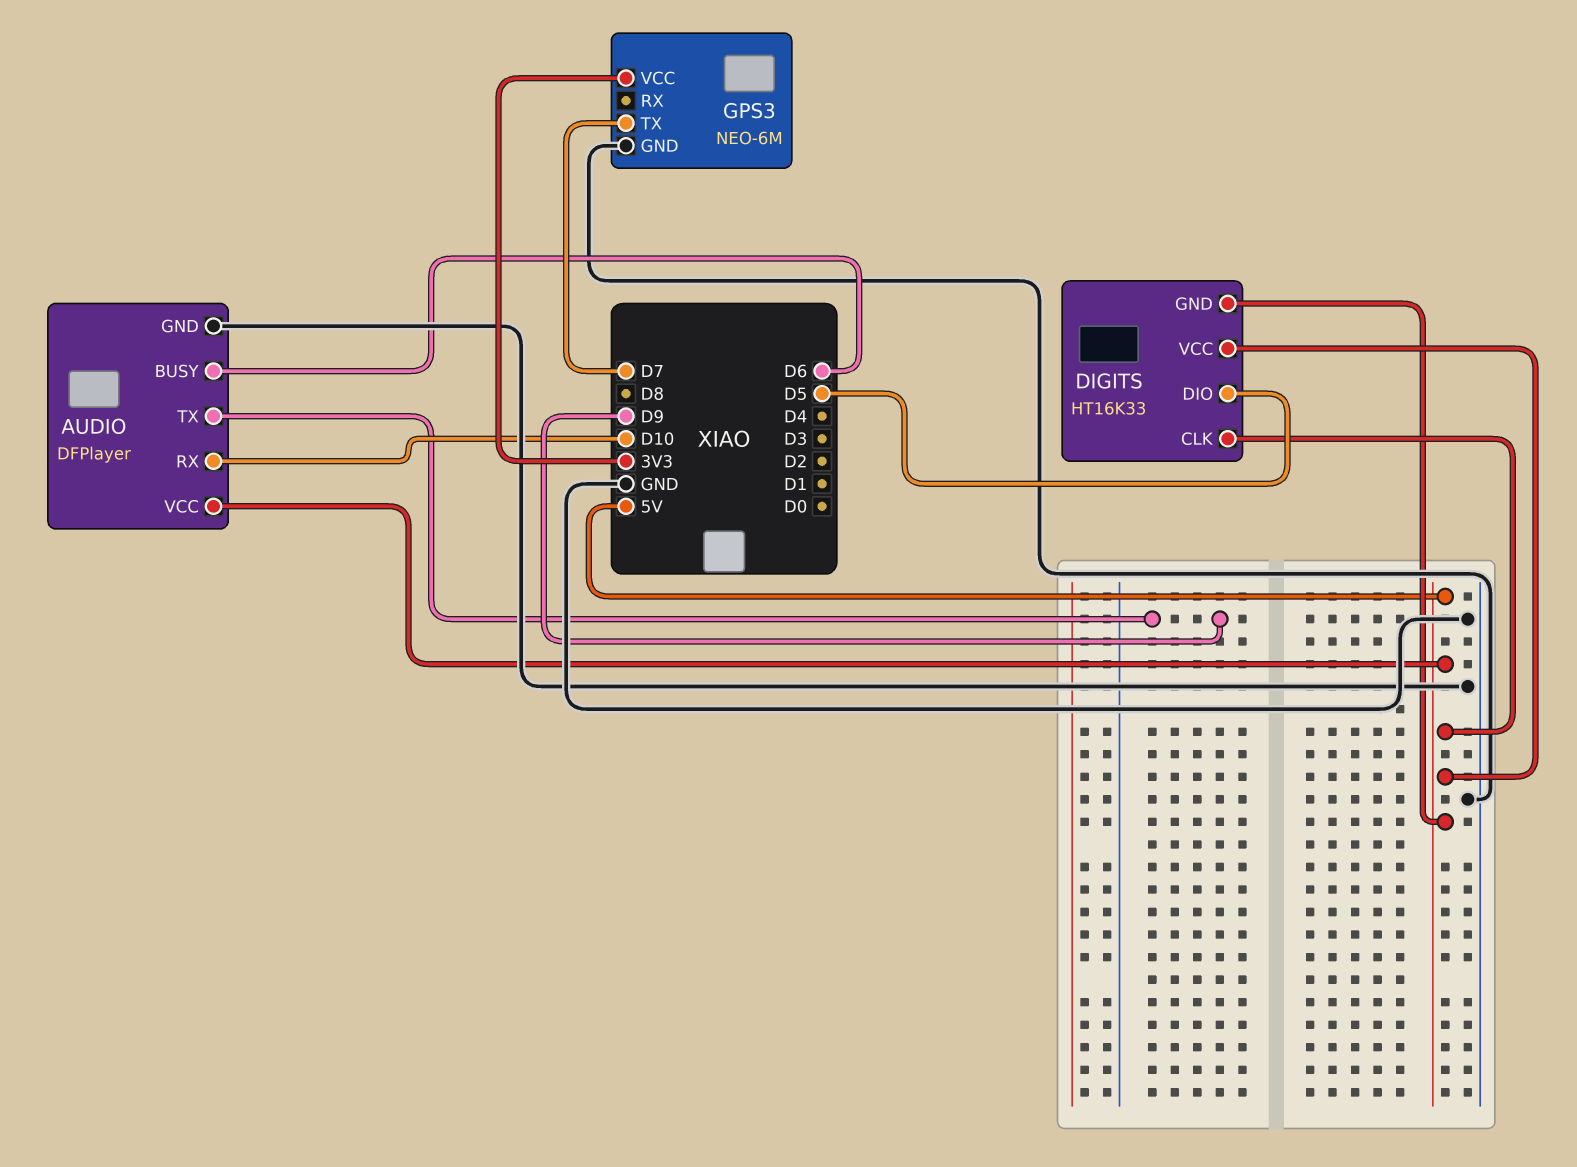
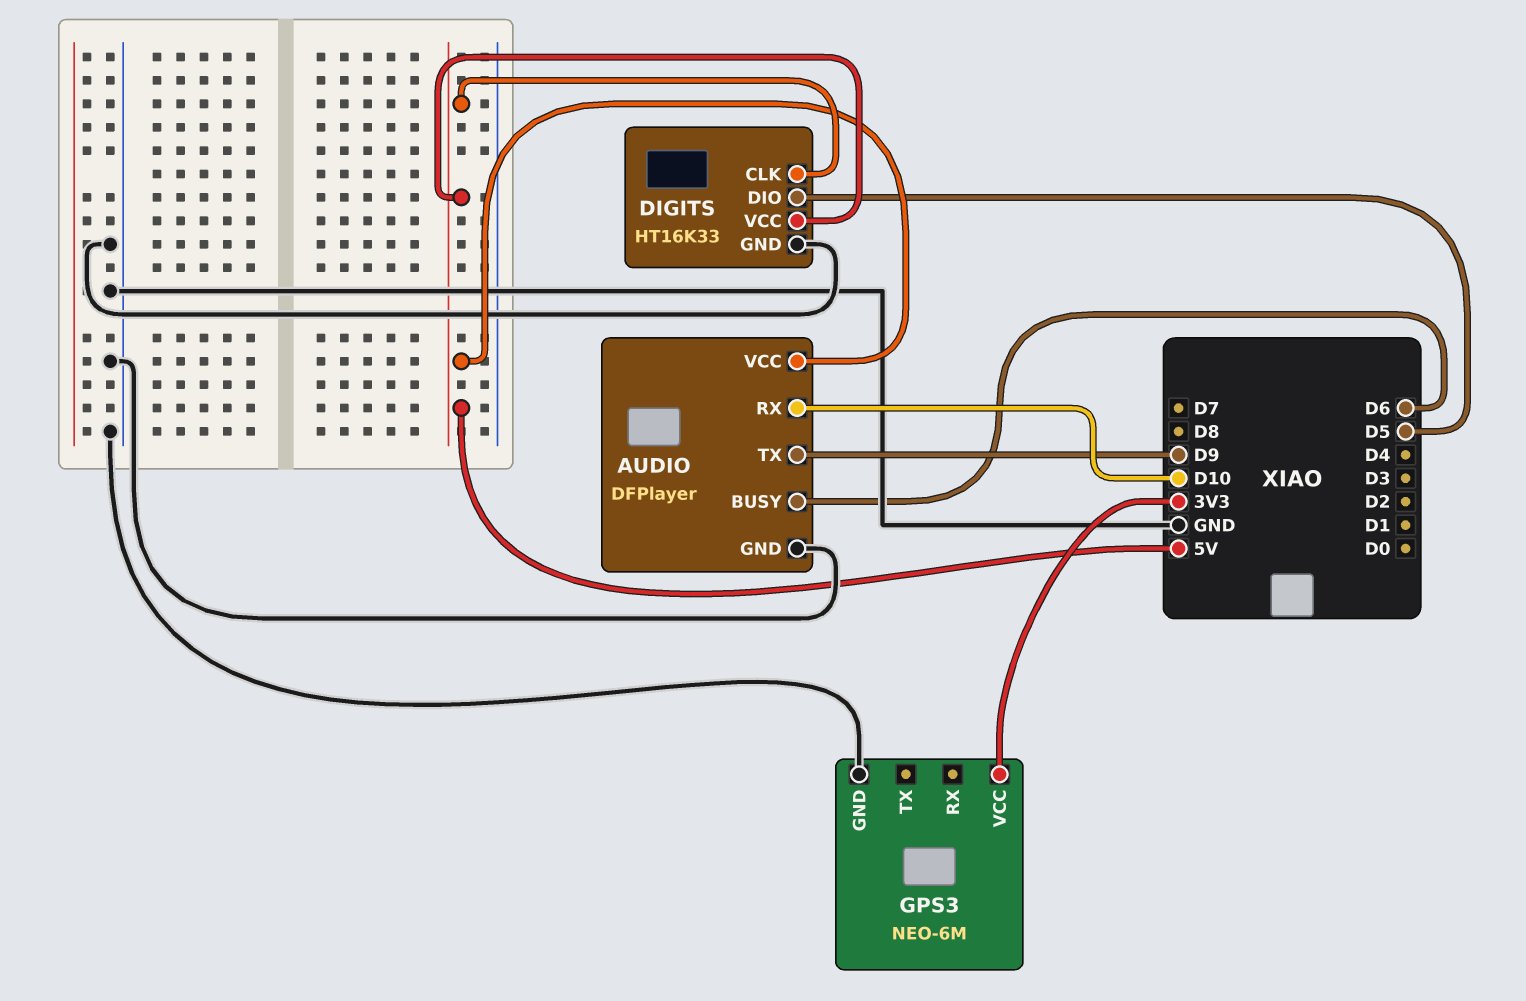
DIGITS pin GND: 5V -> GND
GPS3 pin TX: D7 -> none

